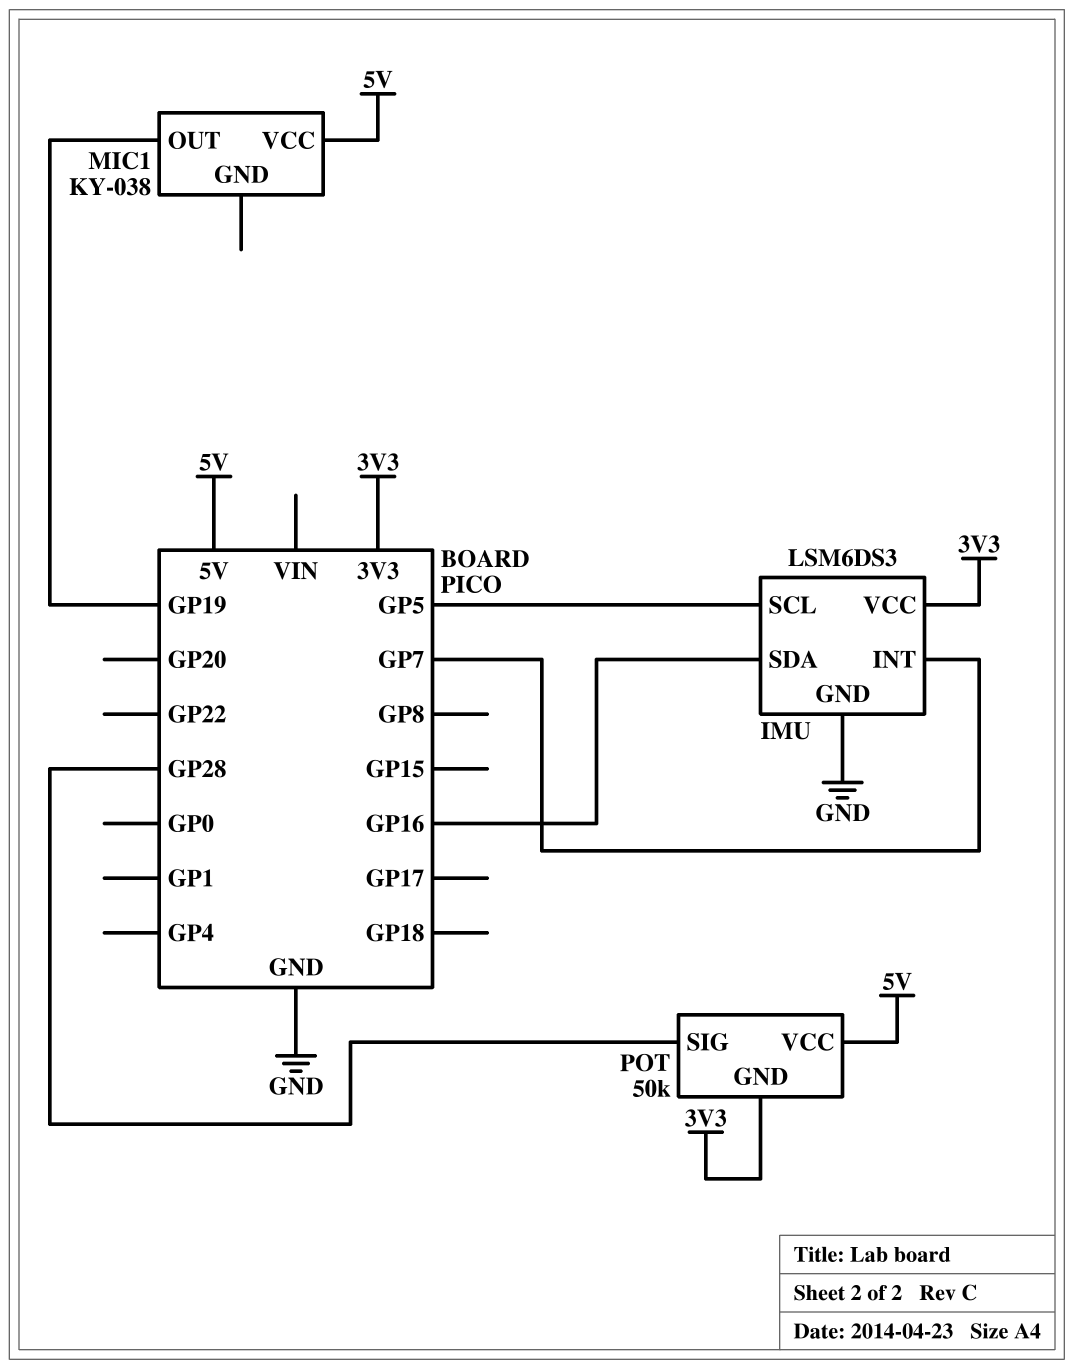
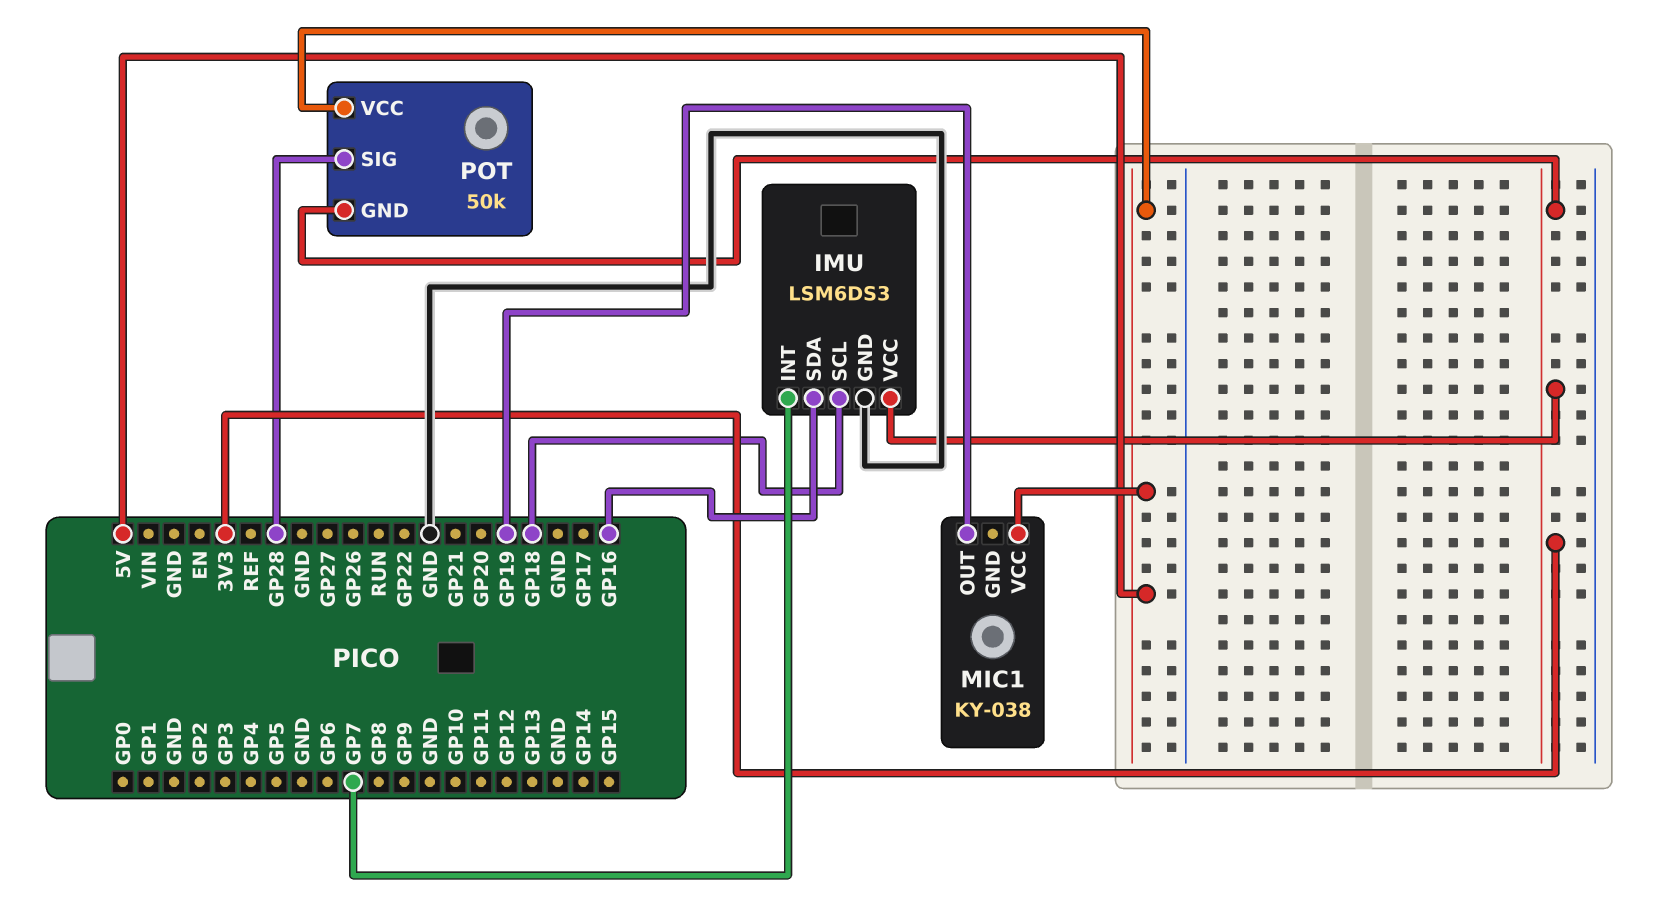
IMU pin SCL: GP5 -> GP18

